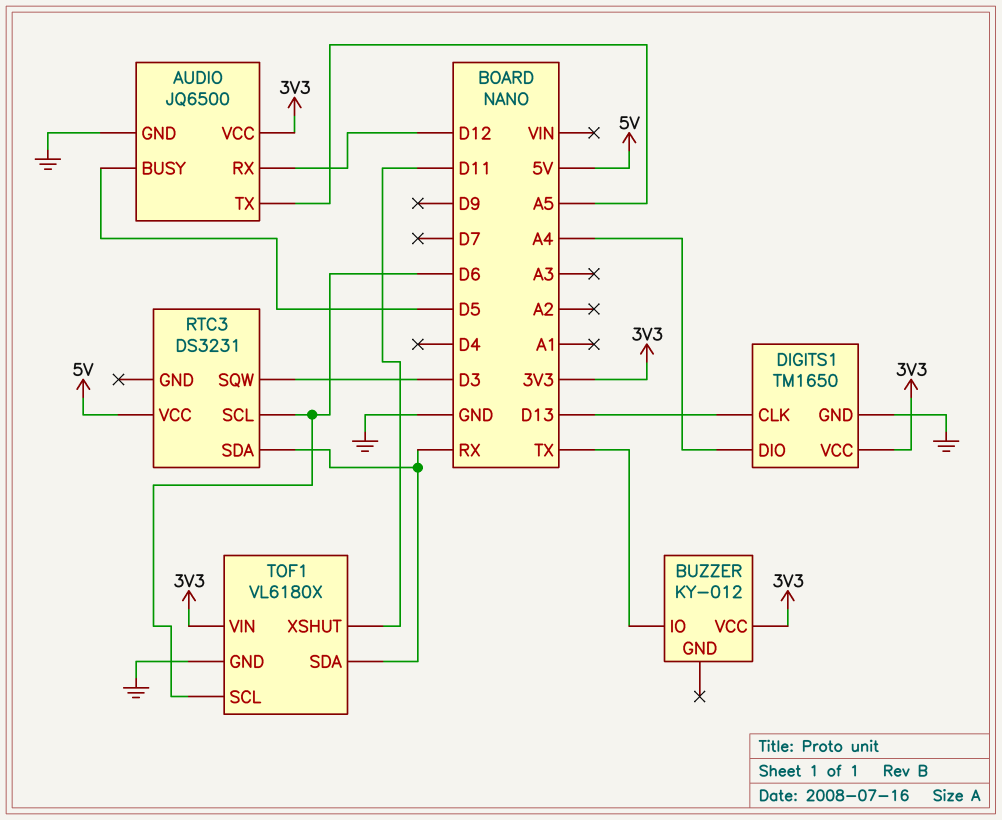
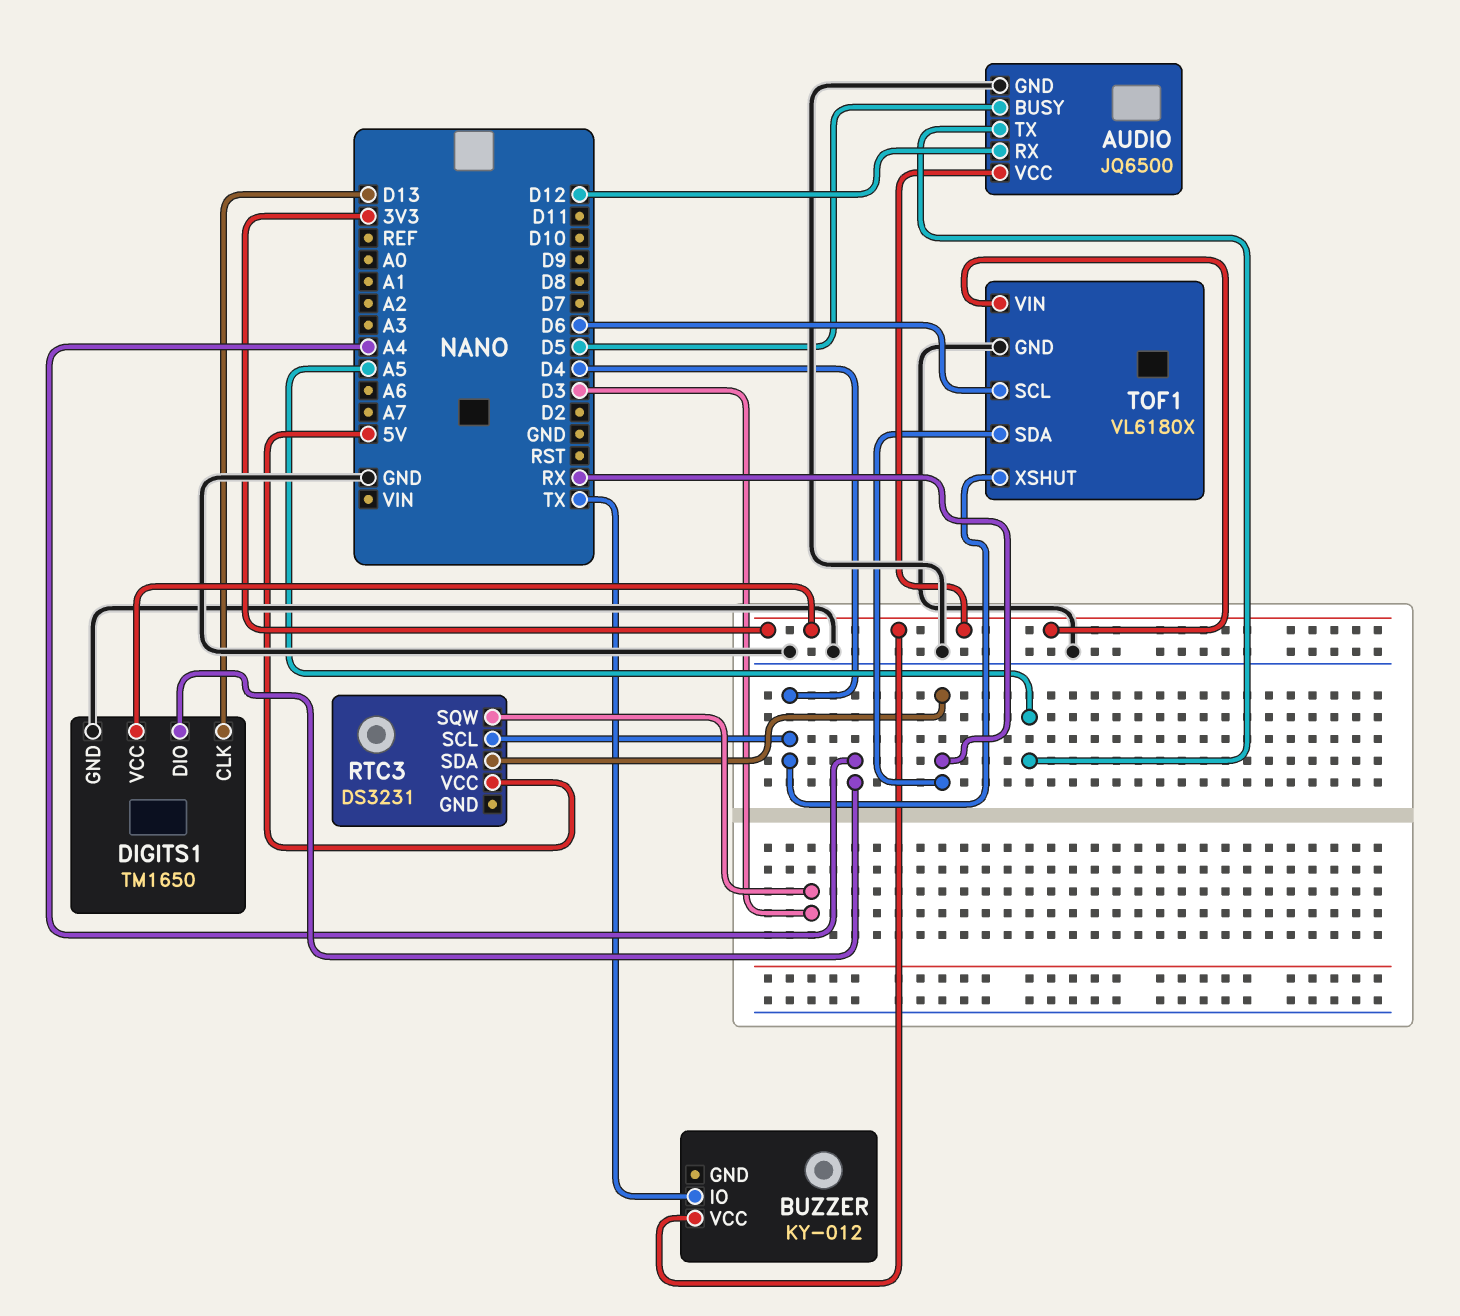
RTC3 pin SCL: D6 -> D4
TOF1 pin XSHUT: D11 -> D4

